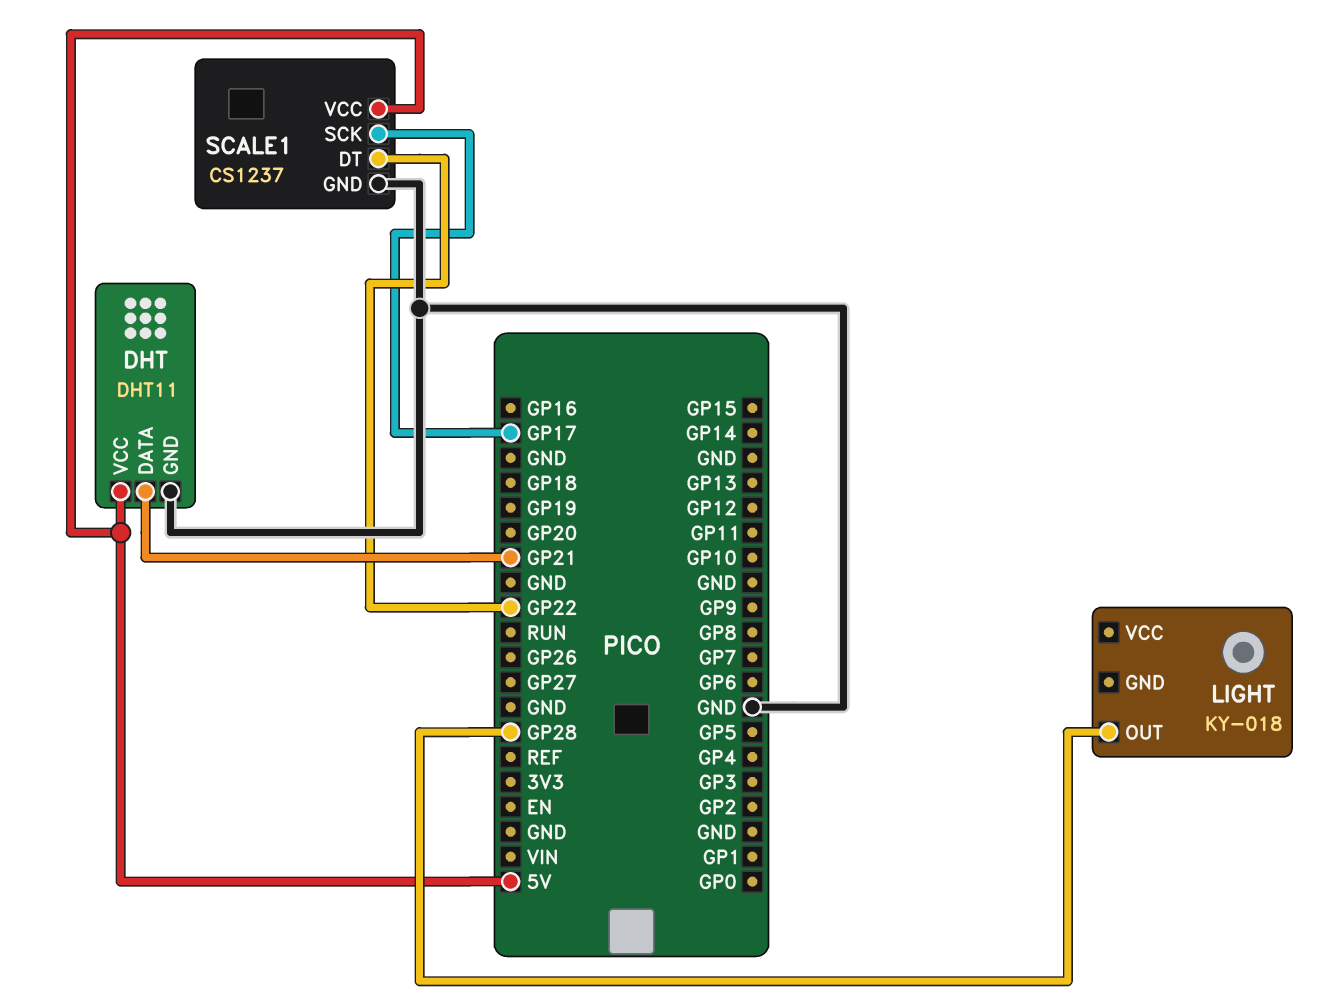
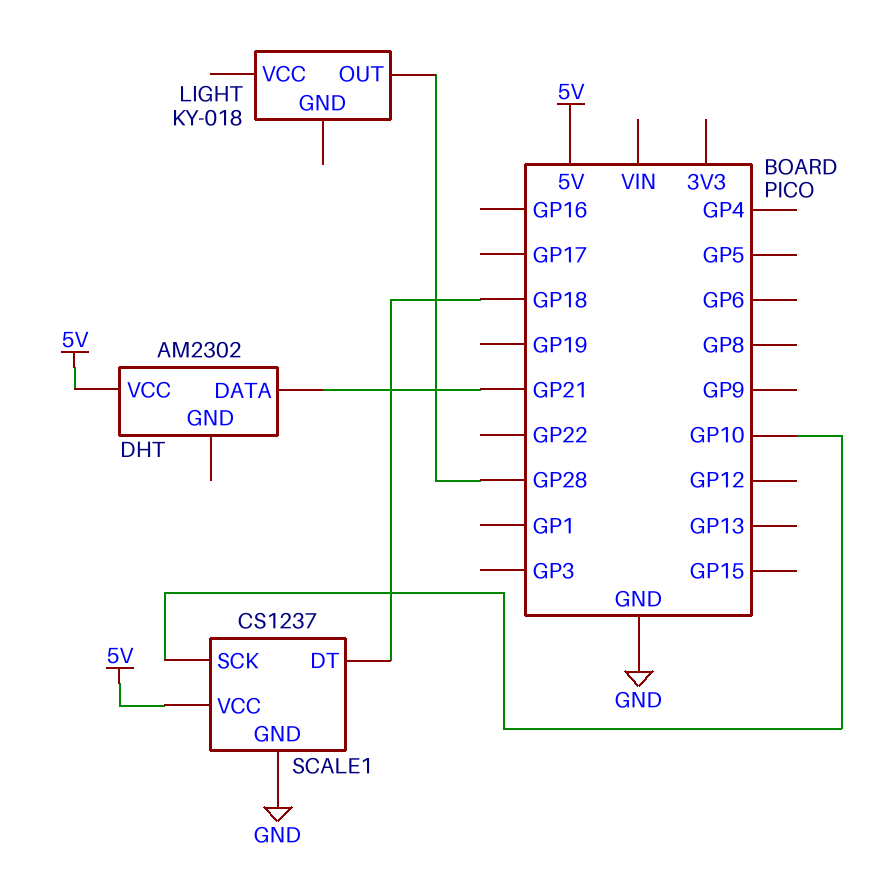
DHT: DHT11 -> AM2302
DHT pin GND: GND -> none
SCALE1 pin DT: GP22 -> GP18
SCALE1 pin SCK: GP17 -> GP10

